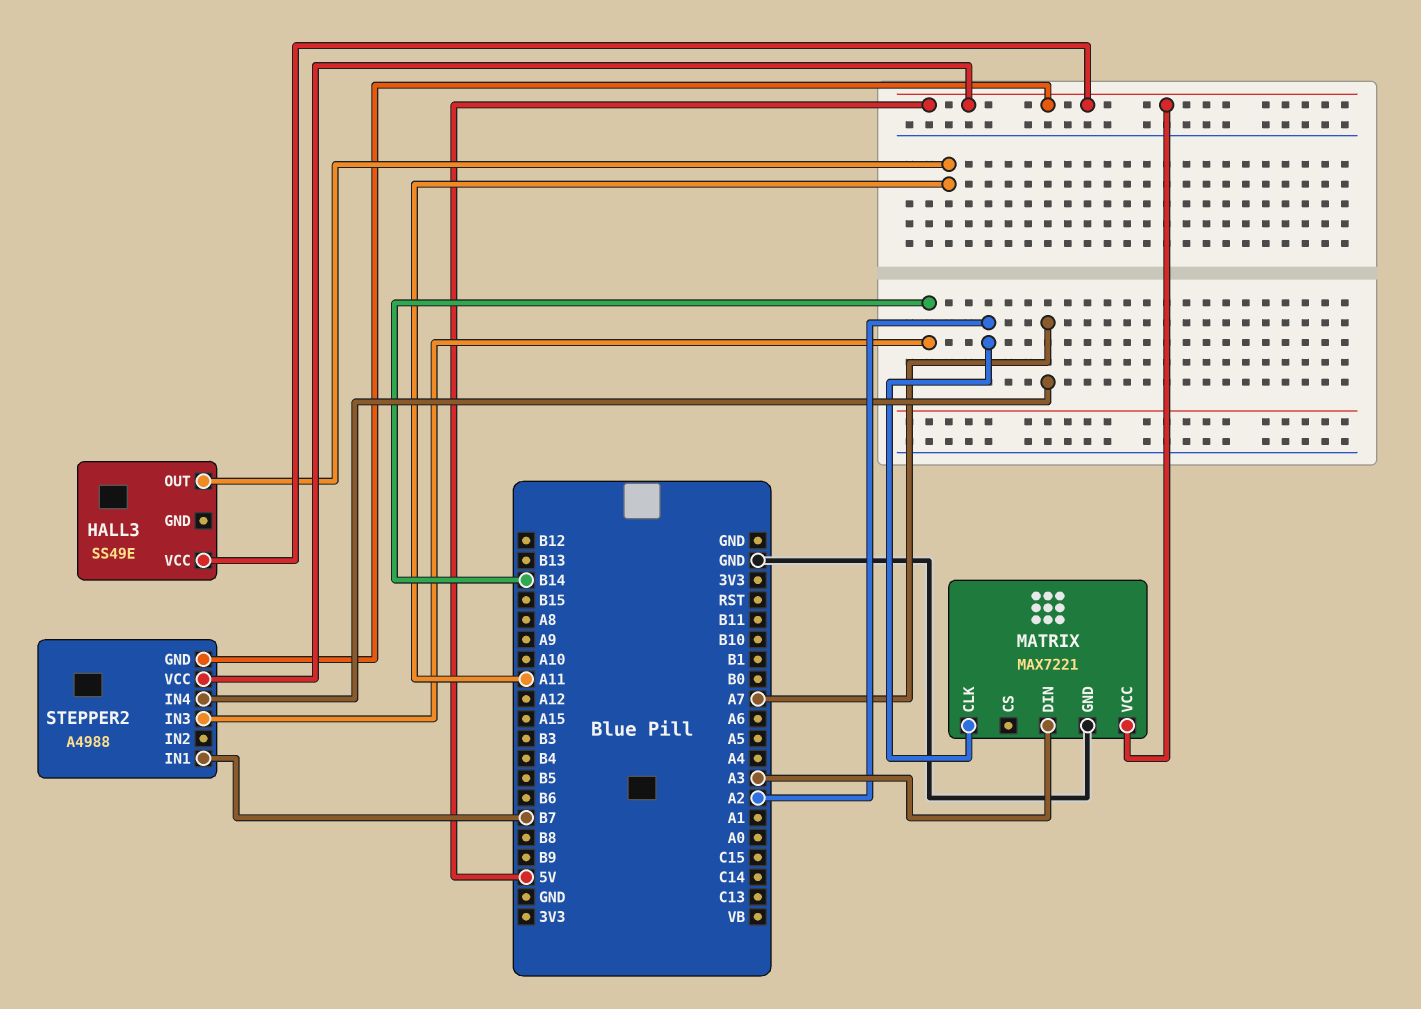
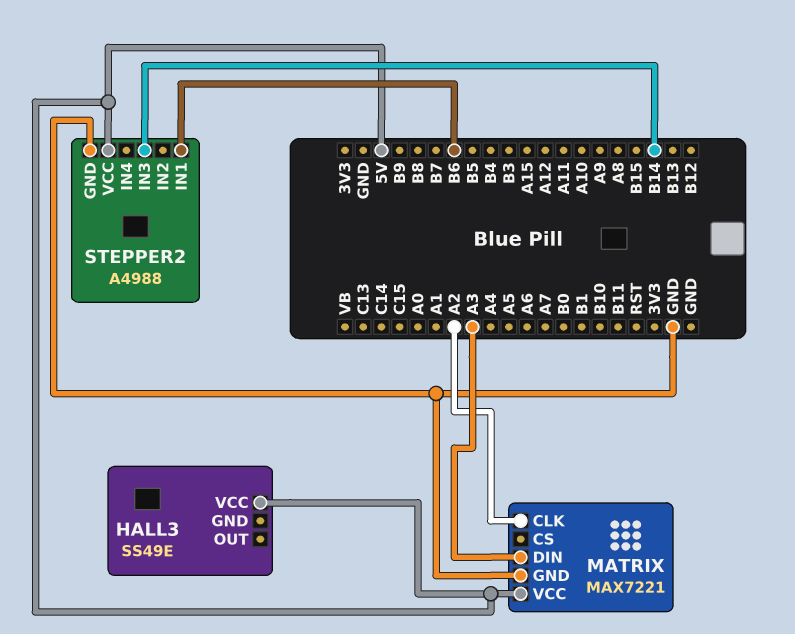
HALL3 pin OUT: A11 -> none
STEPPER2 pin GND: 5V -> GND
STEPPER2 pin IN1: B7 -> B6
STEPPER2 pin IN4: A7 -> none

